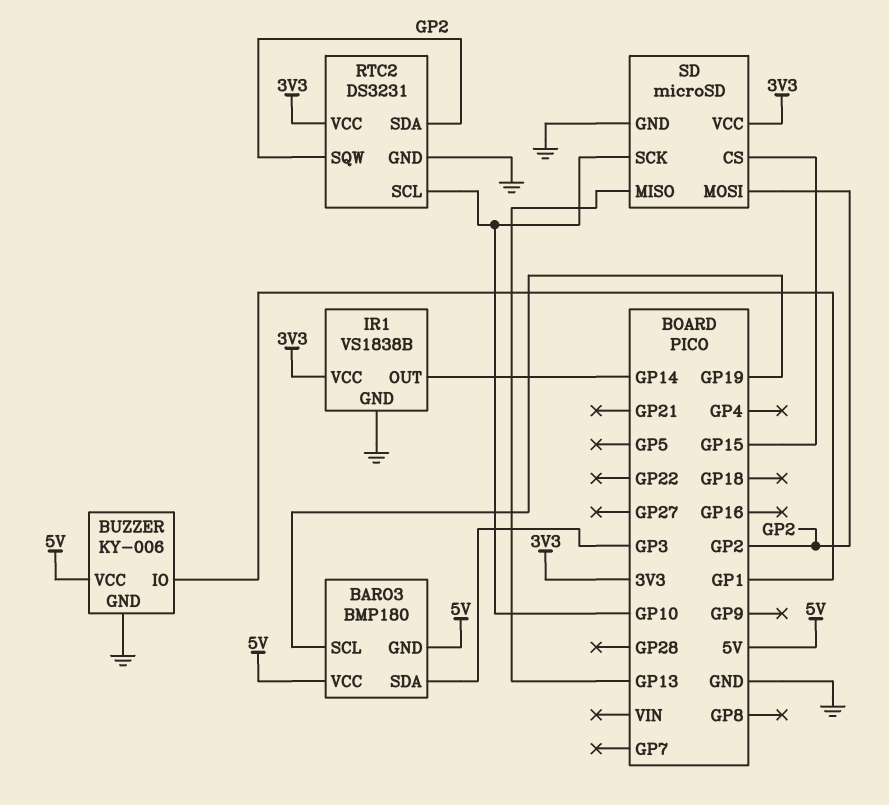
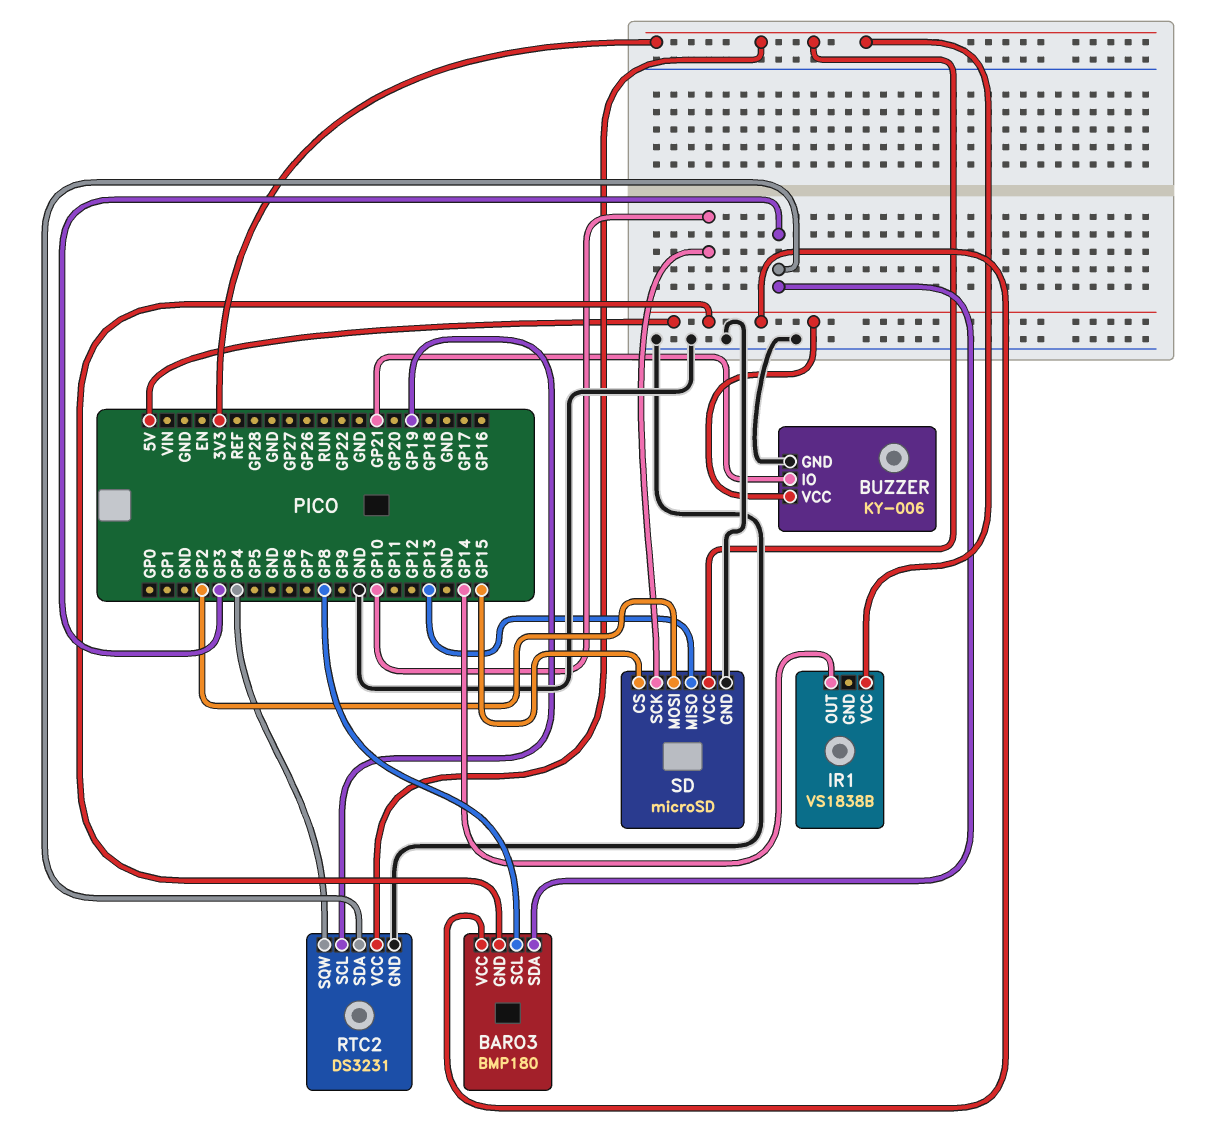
BARO3 pin SCL: GP19 -> GP8
BUZZER pin IO: GP1 -> GP21
IR1 pin GND: GND -> none
RTC2 pin SCL: GP10 -> GP19
RTC2 pin SDA: GP2 -> GP3
RTC2 pin SQW: GP2 -> GP4

